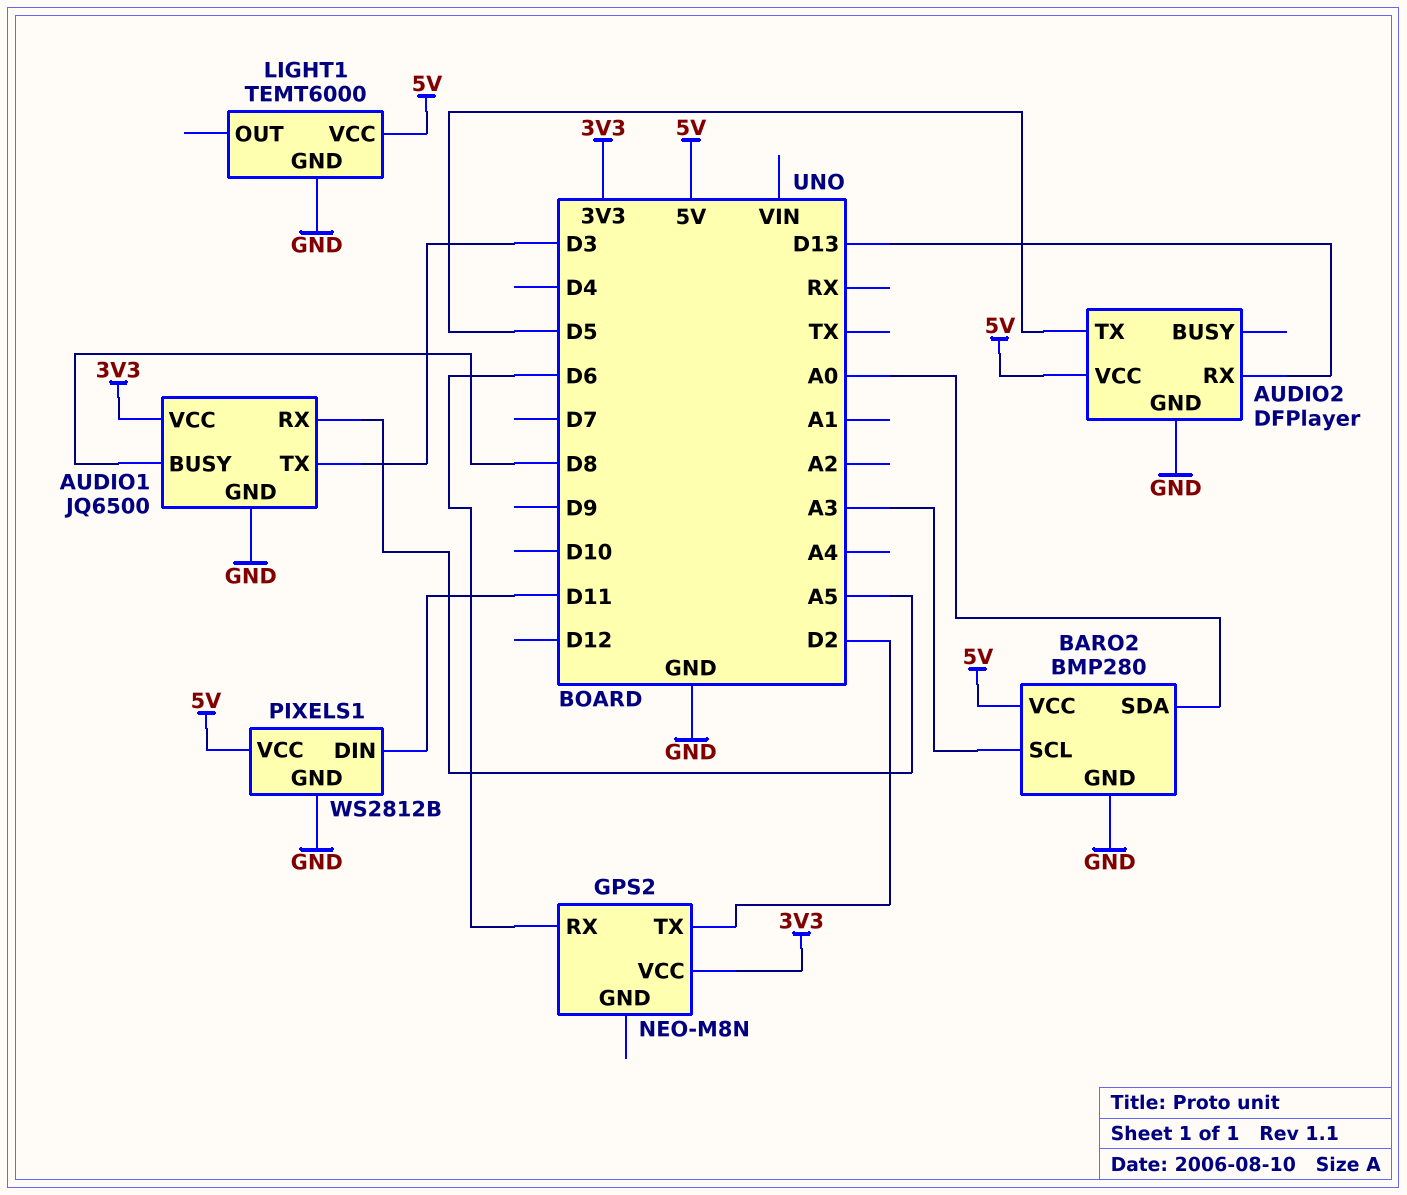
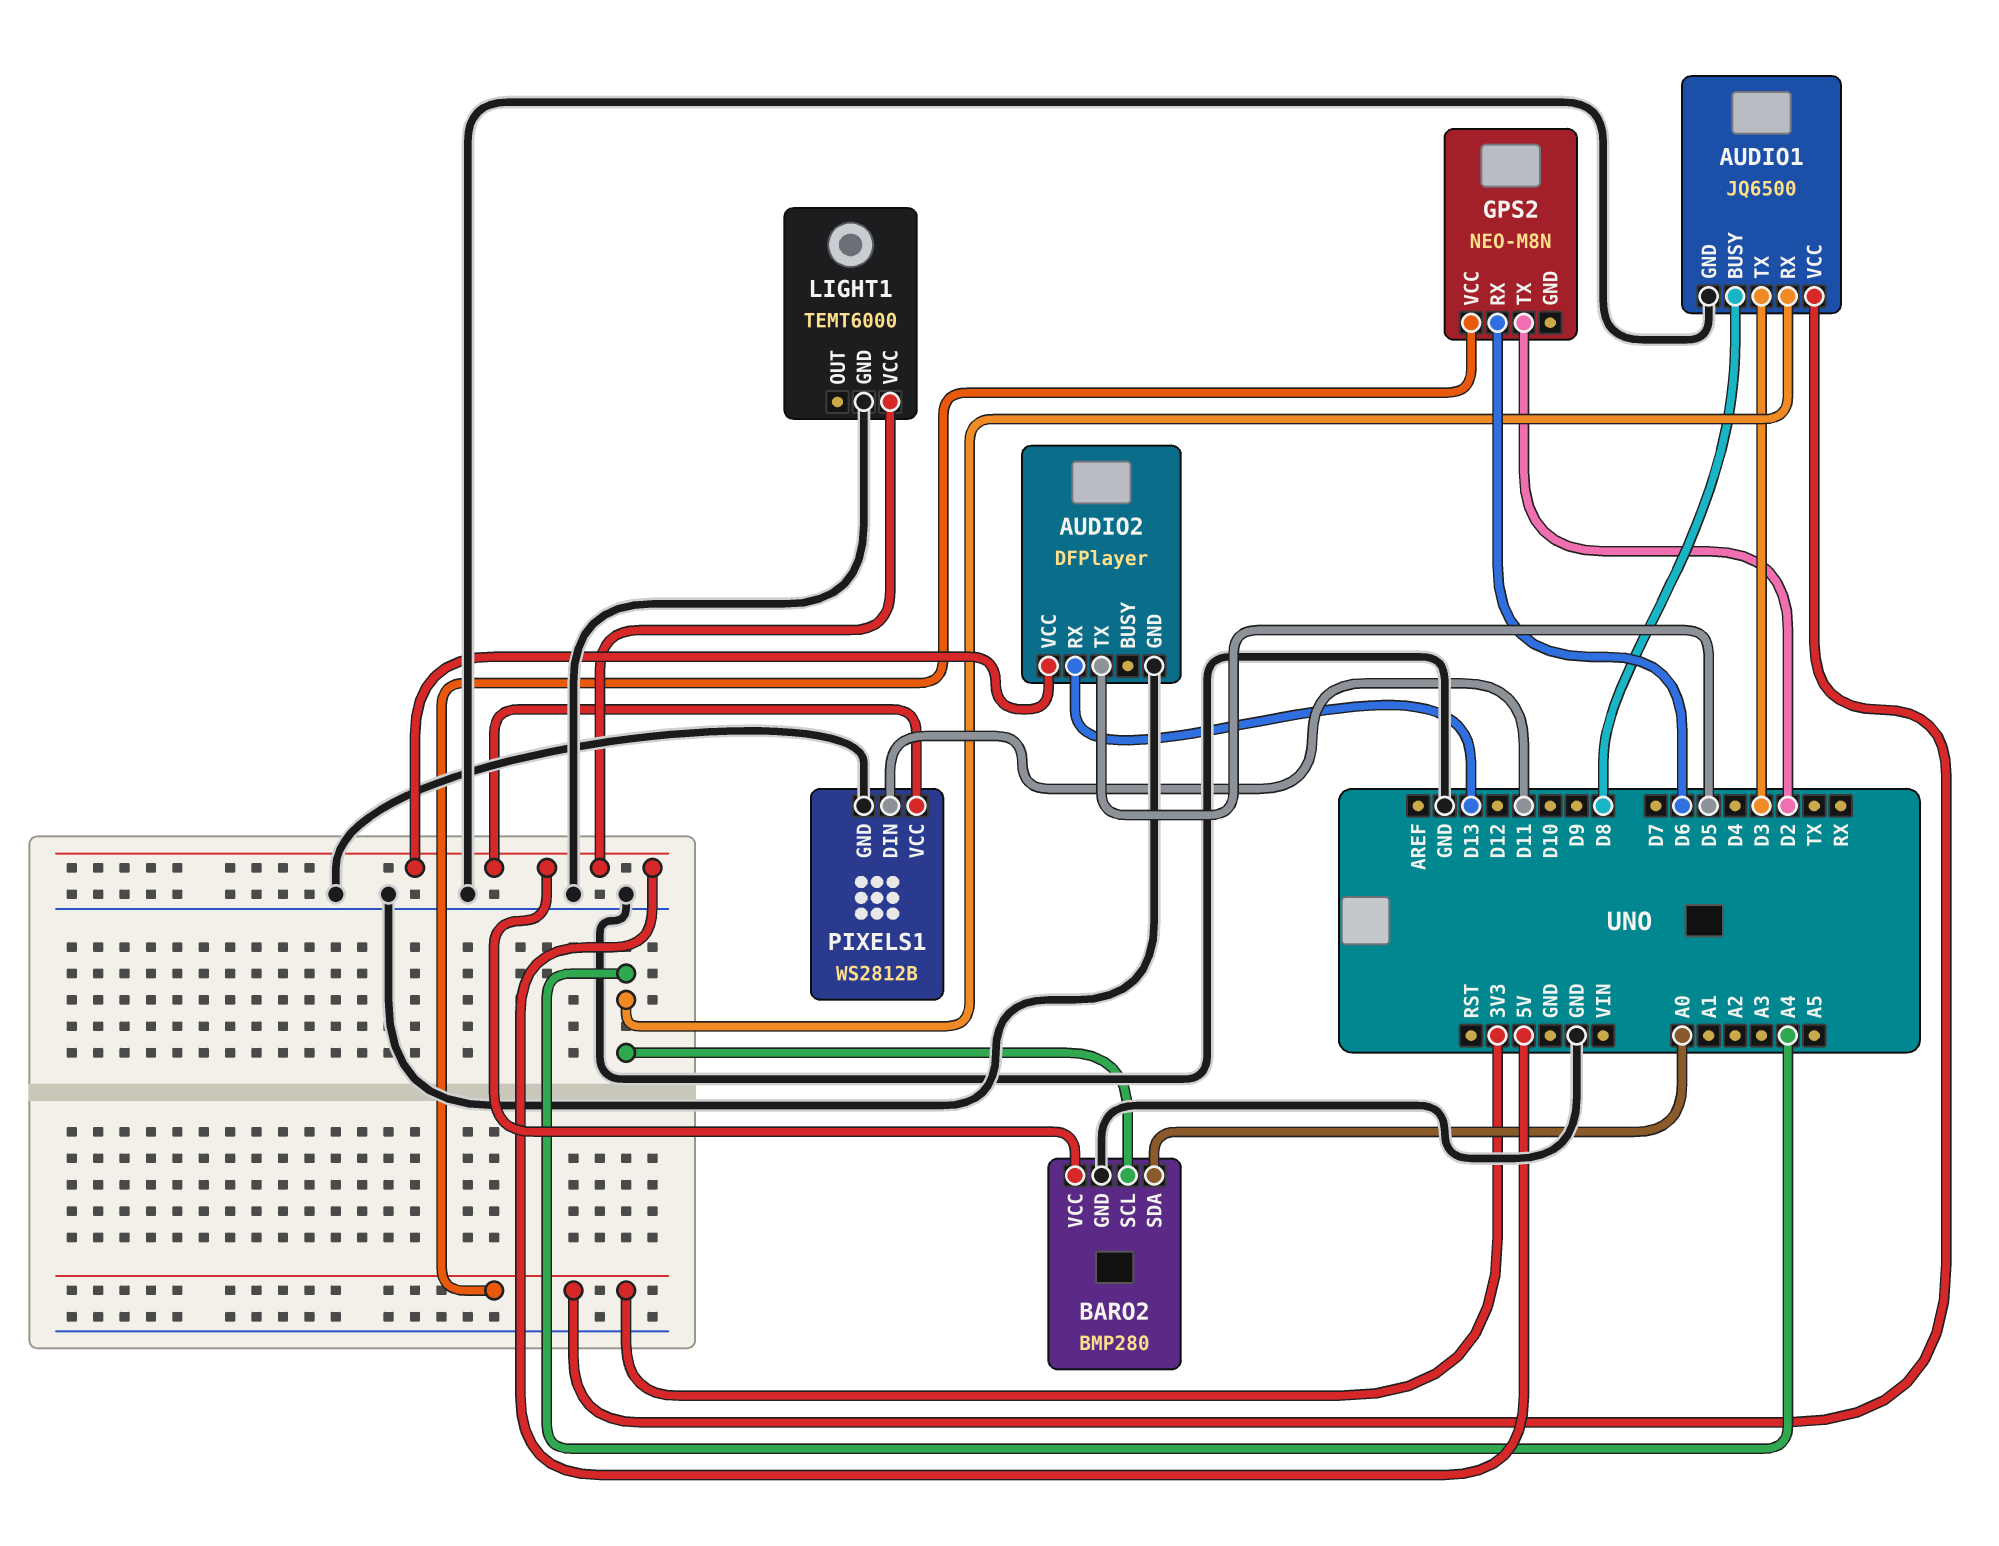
AUDIO1 pin RX: A5 -> A4
BARO2 pin SCL: A3 -> A4

